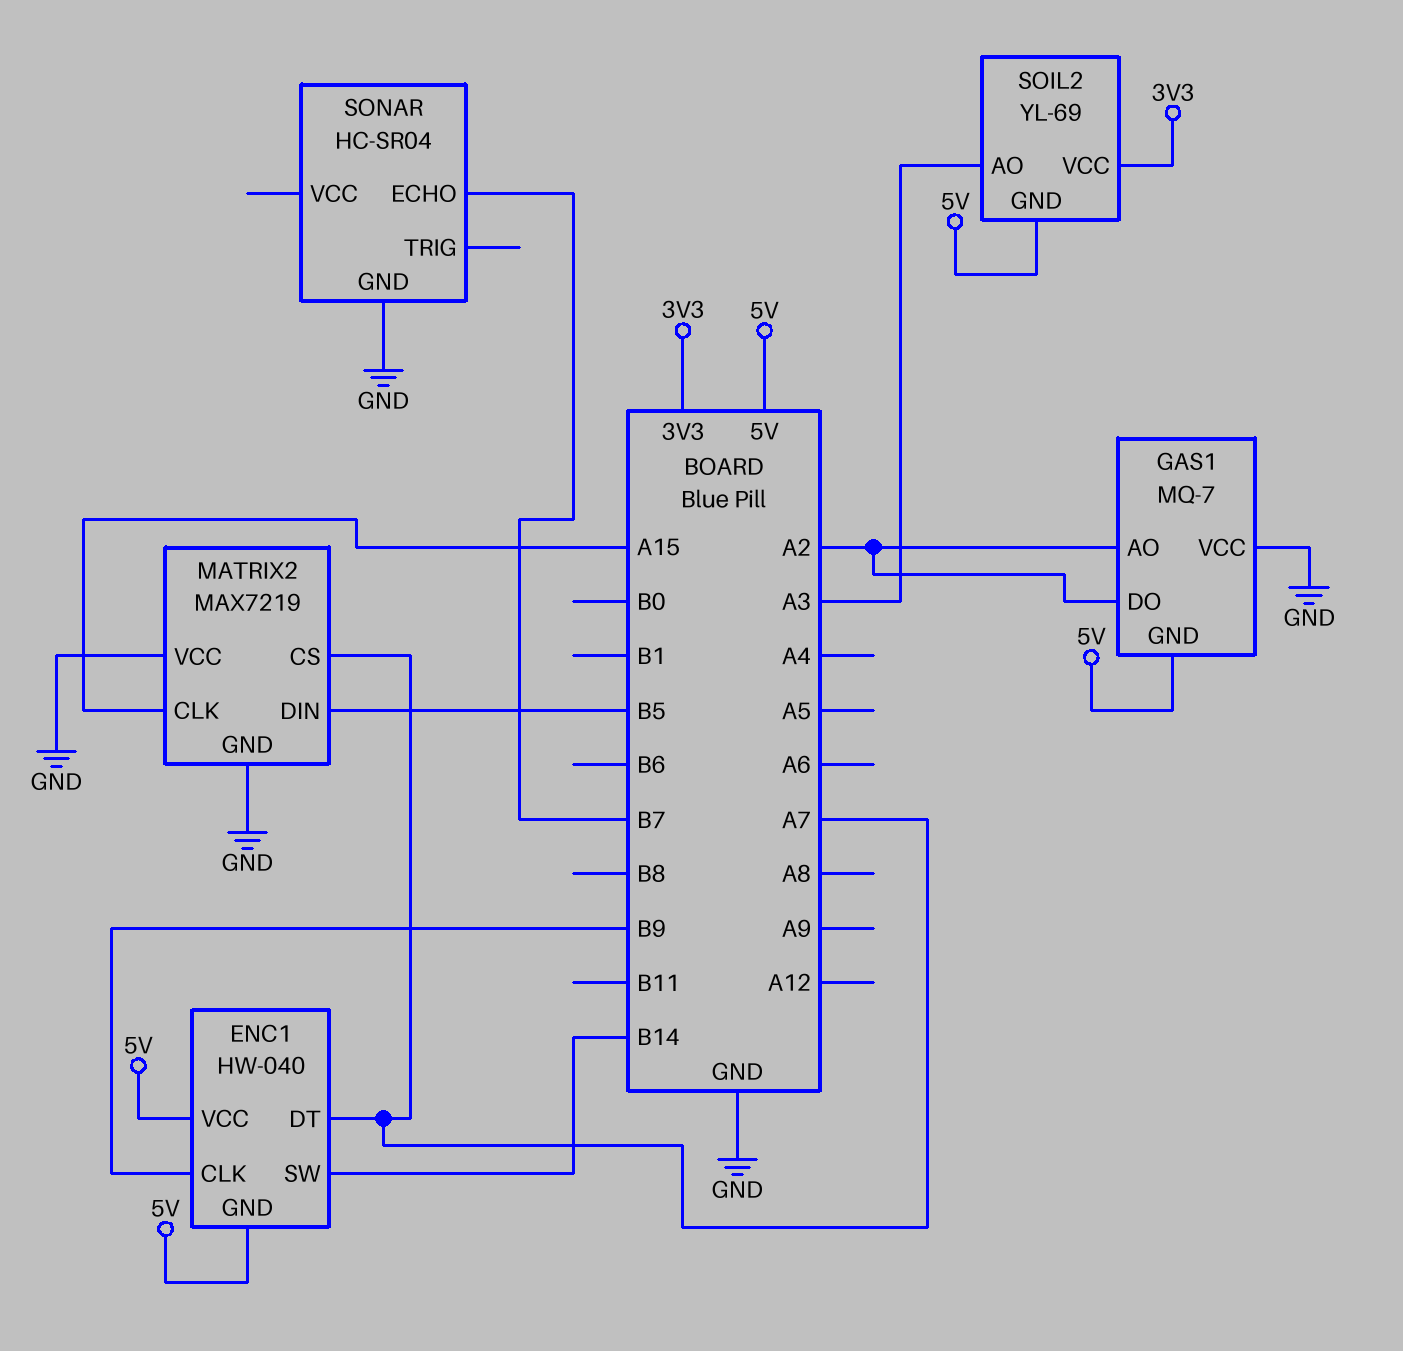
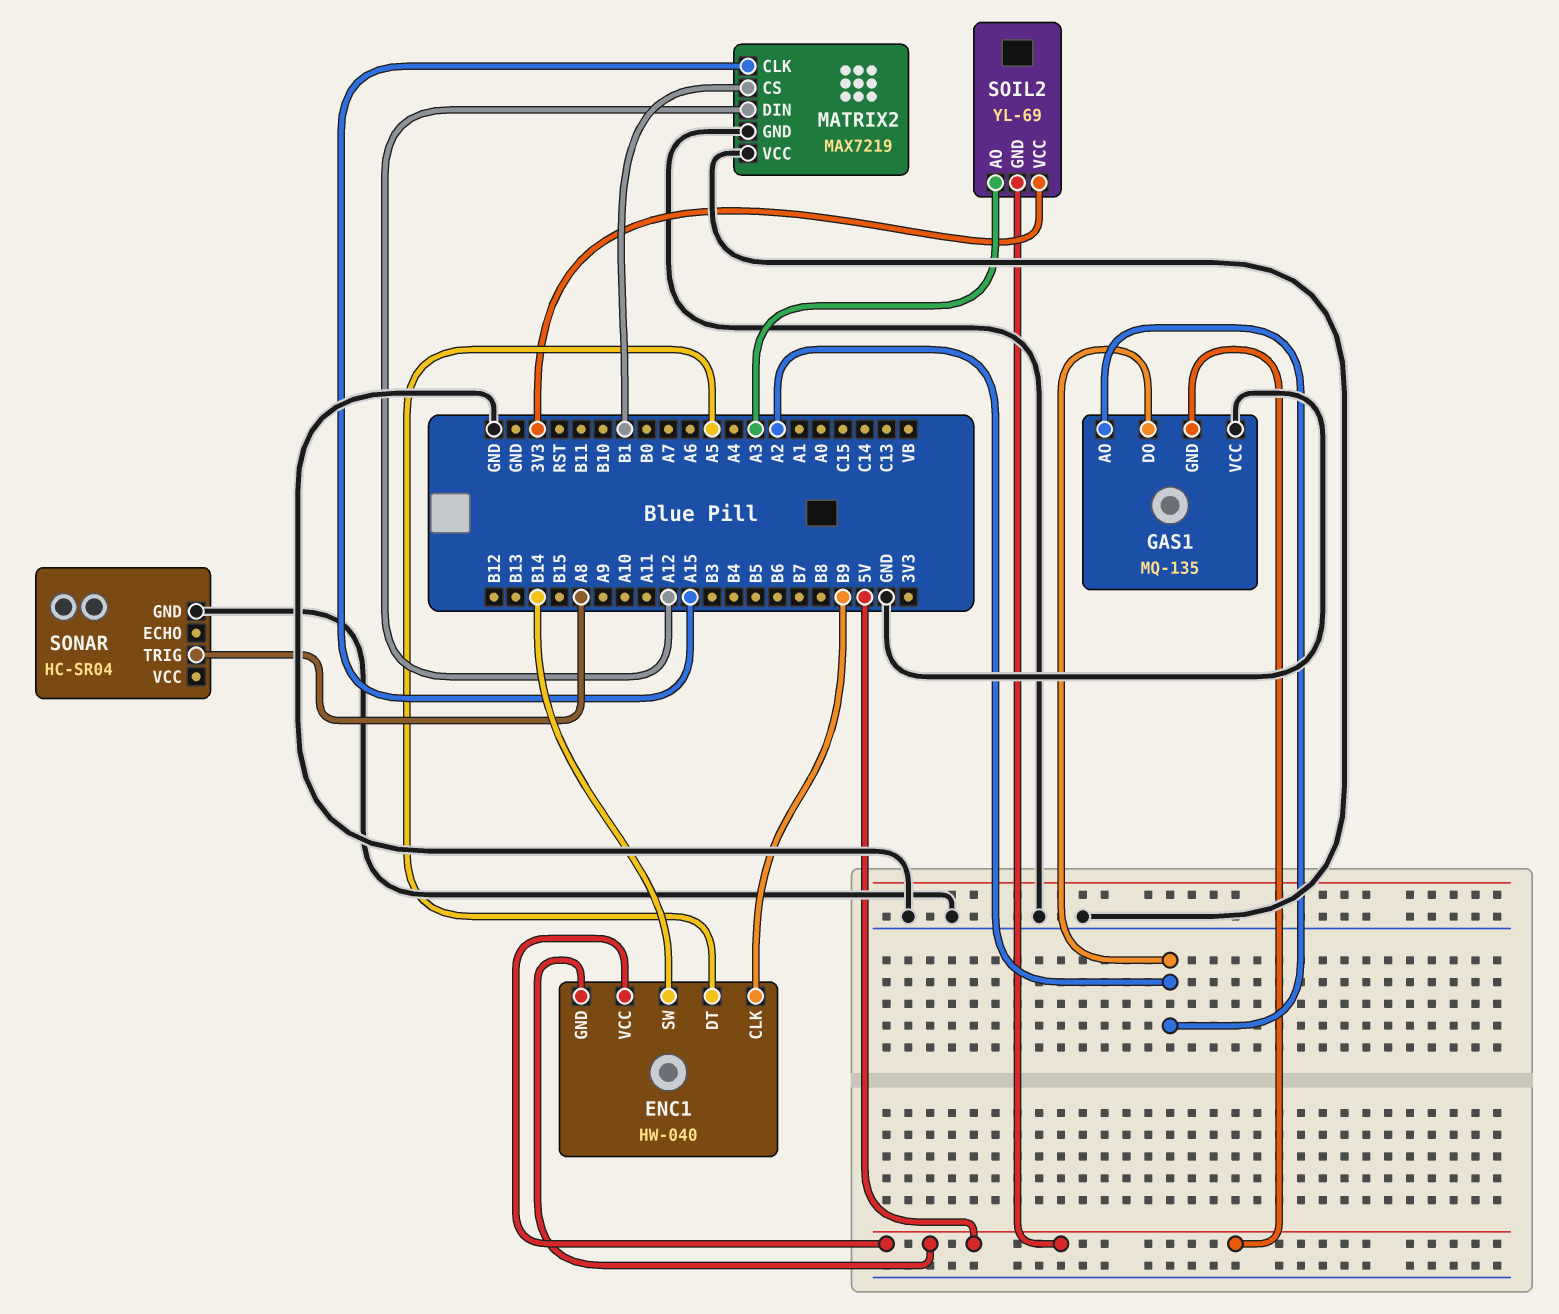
ENC1 pin DT: A7 -> A5
GAS1: MQ-7 -> MQ-135
MATRIX2 pin CS: A7 -> B1
MATRIX2 pin DIN: B5 -> A12
SONAR pin ECHO: B7 -> none
SONAR pin TRIG: none -> A8

